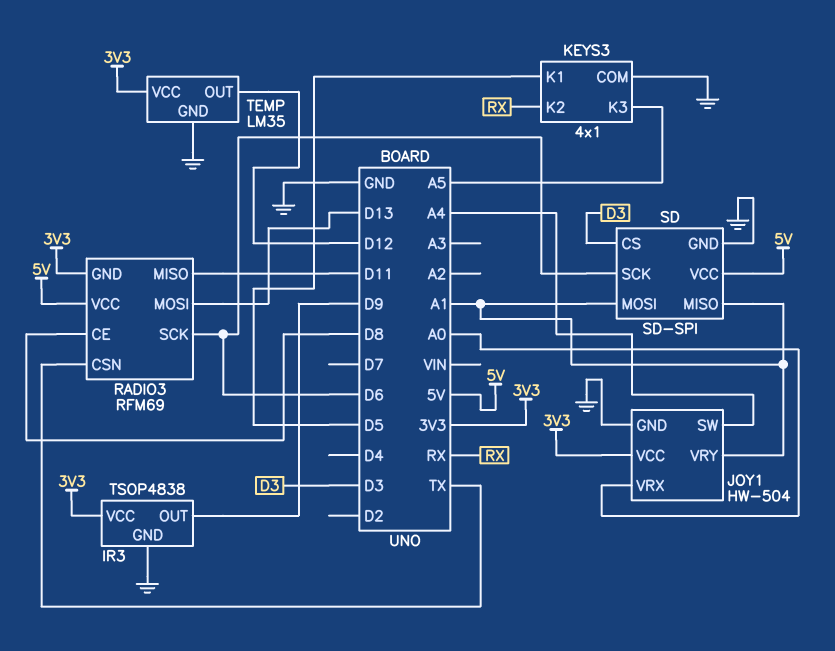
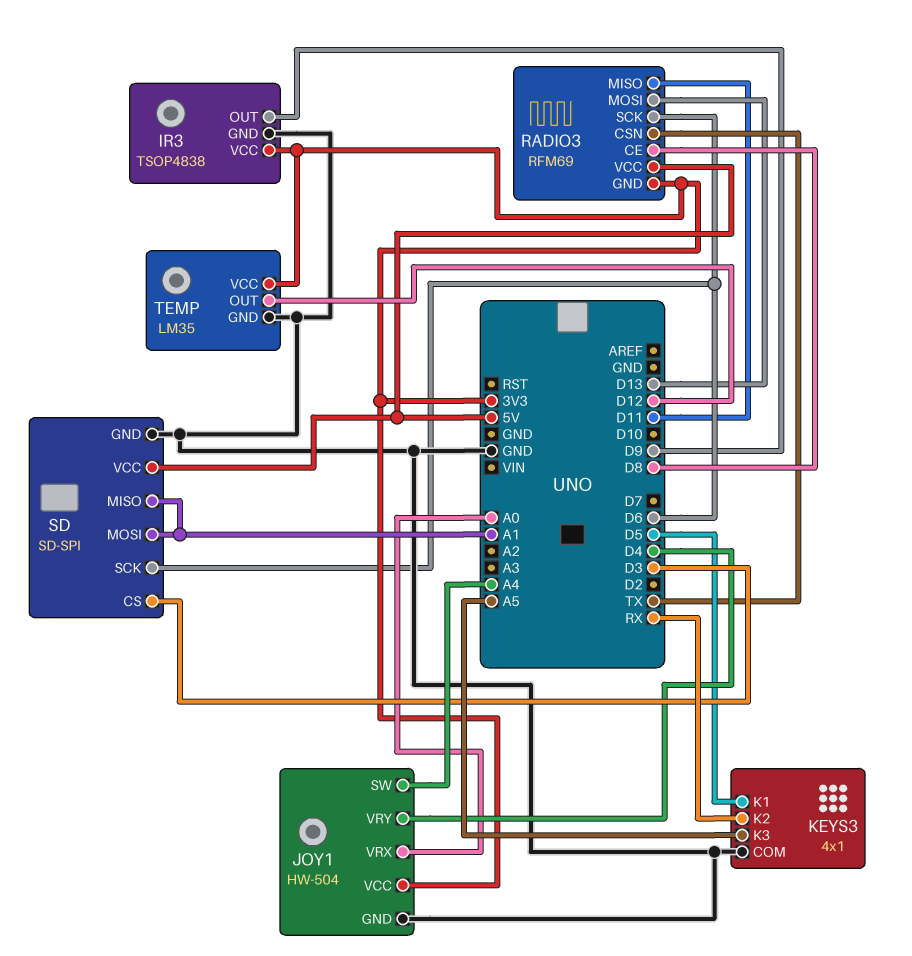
JOY1 pin VRY: A1 -> D4

